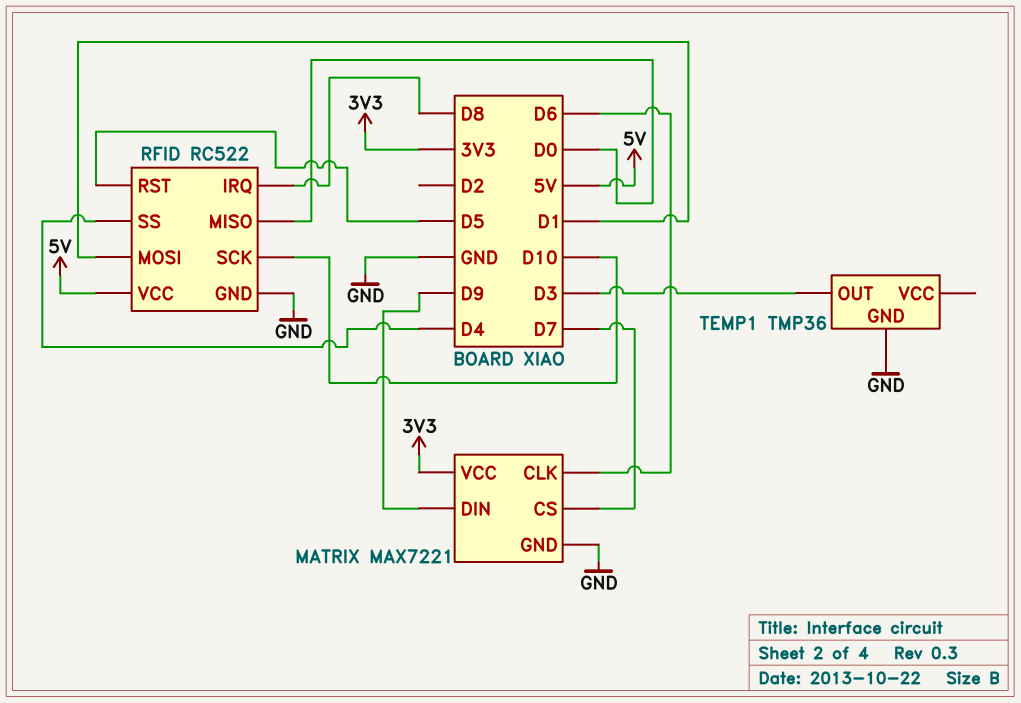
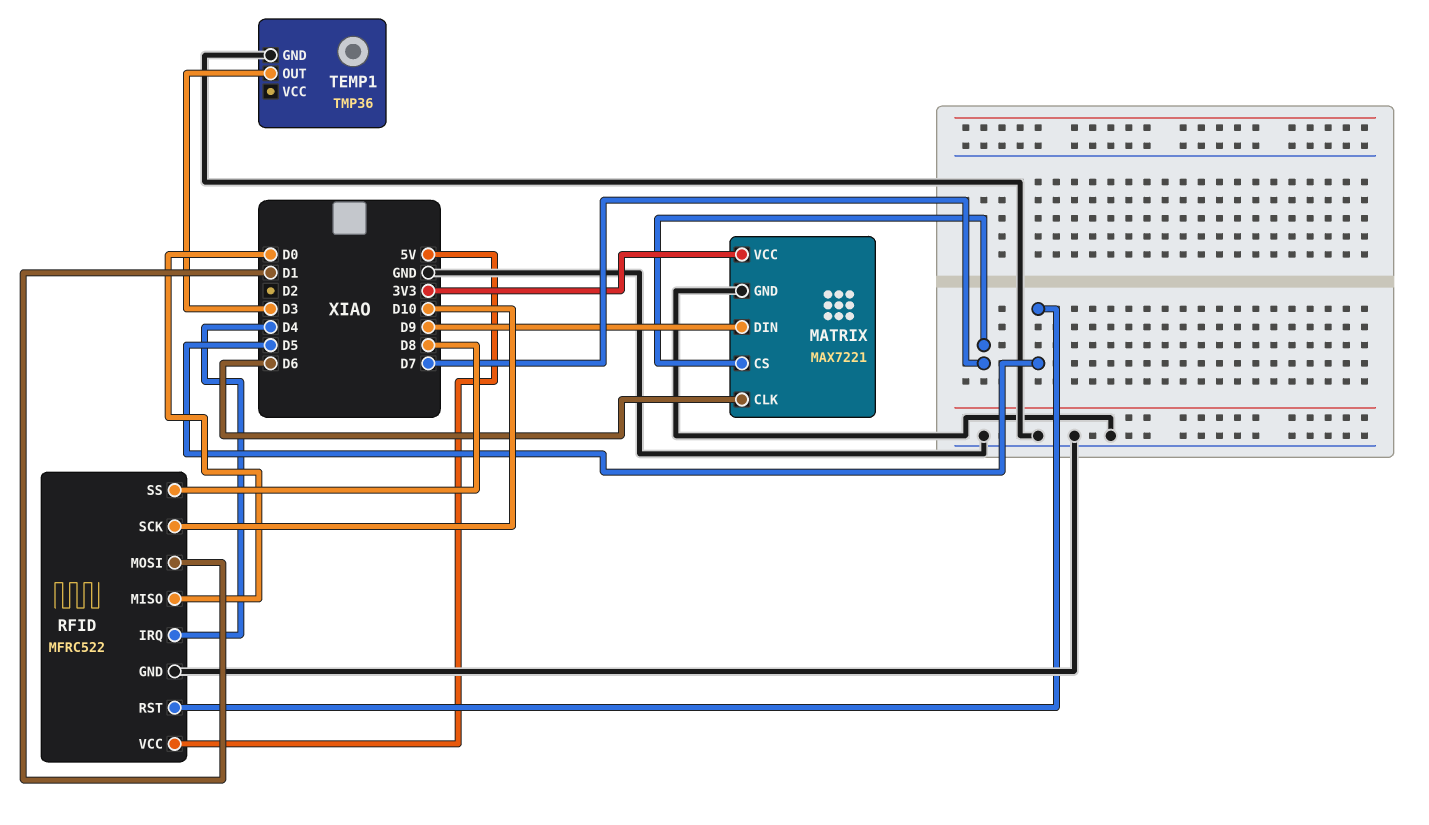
RFID: RC522 -> MFRC522
RFID pin IRQ: D8 -> D4
RFID pin SS: D4 -> D8

